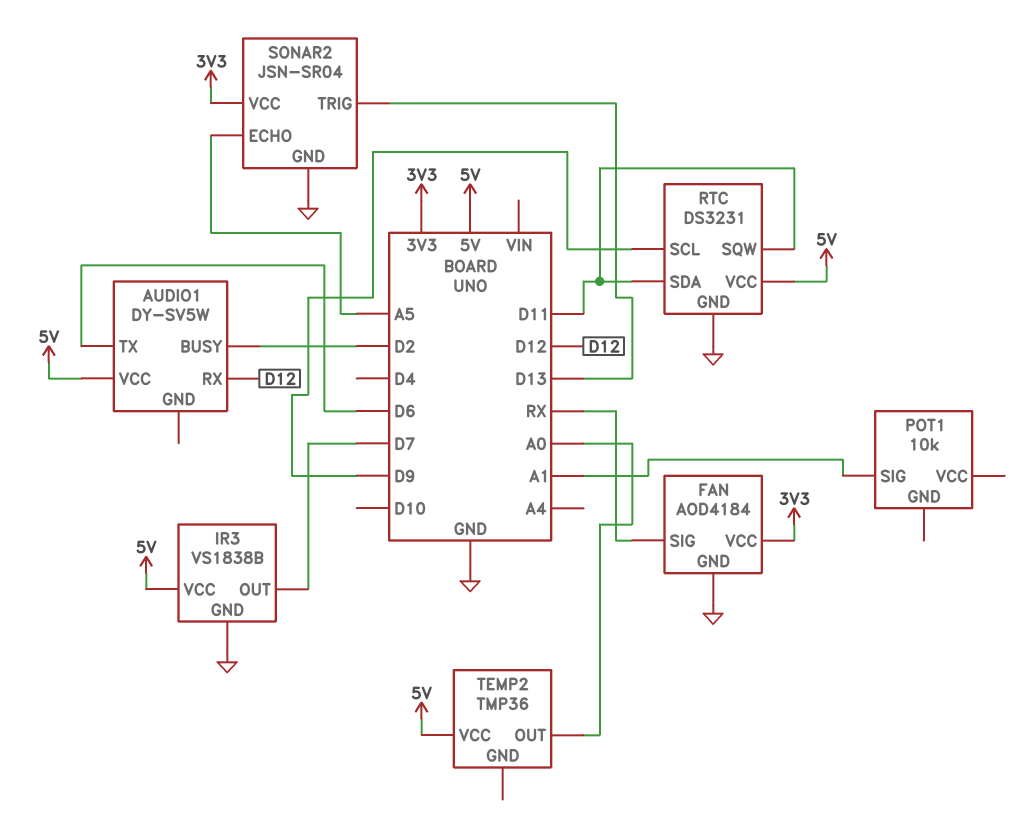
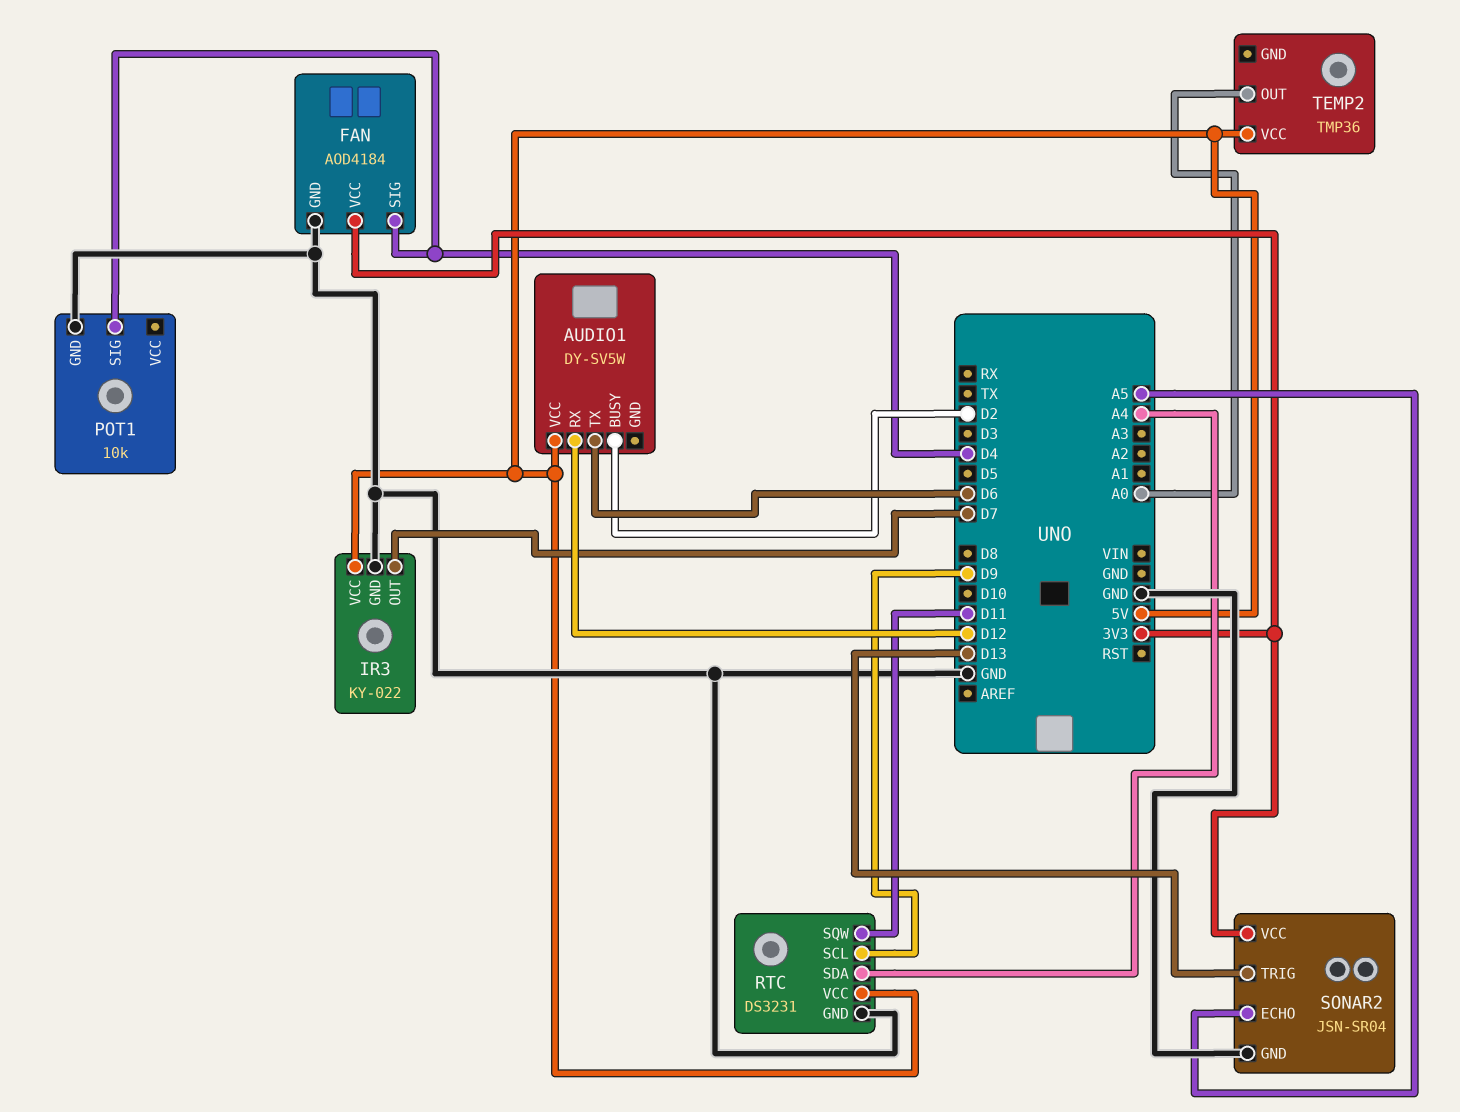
FAN pin SIG: RX -> D4
IR3: VS1838B -> KY-022
POT1 pin GND: none -> GND
POT1 pin SIG: A1 -> D4
RTC pin SDA: D11 -> A4

